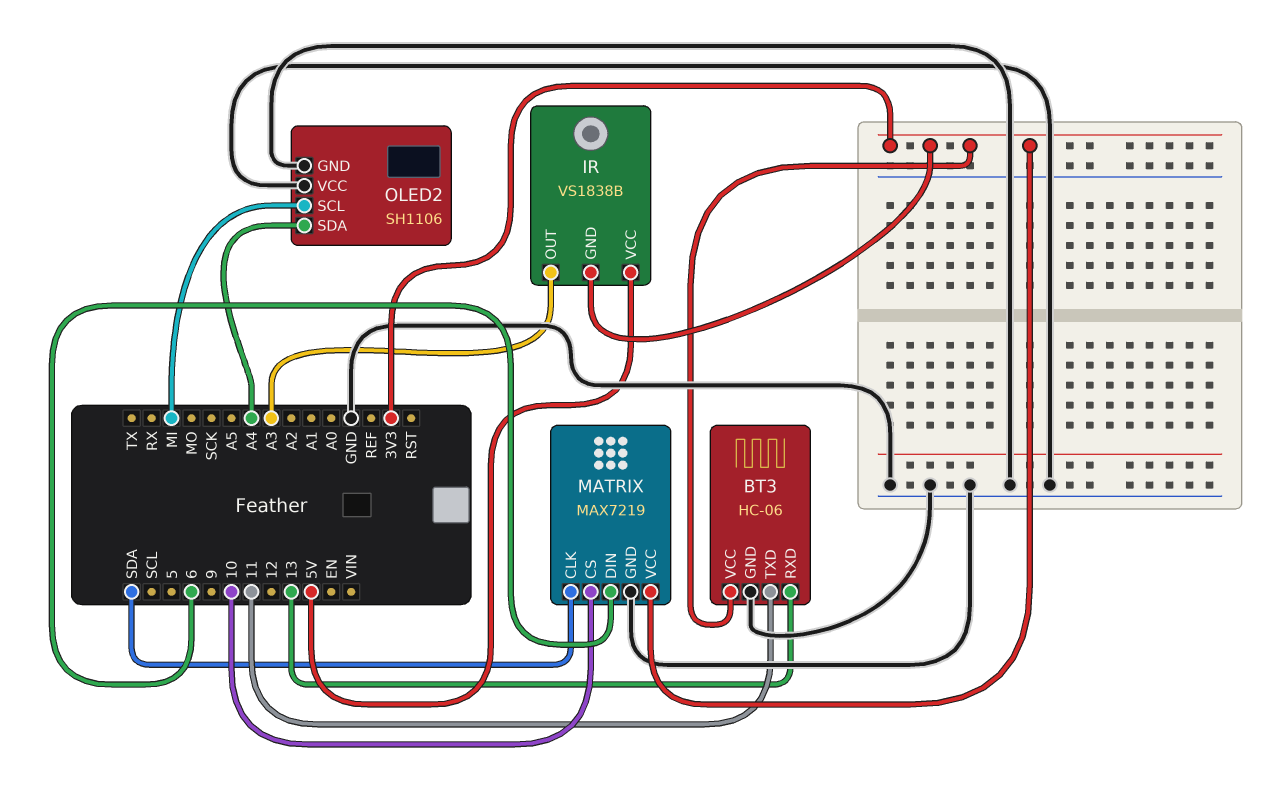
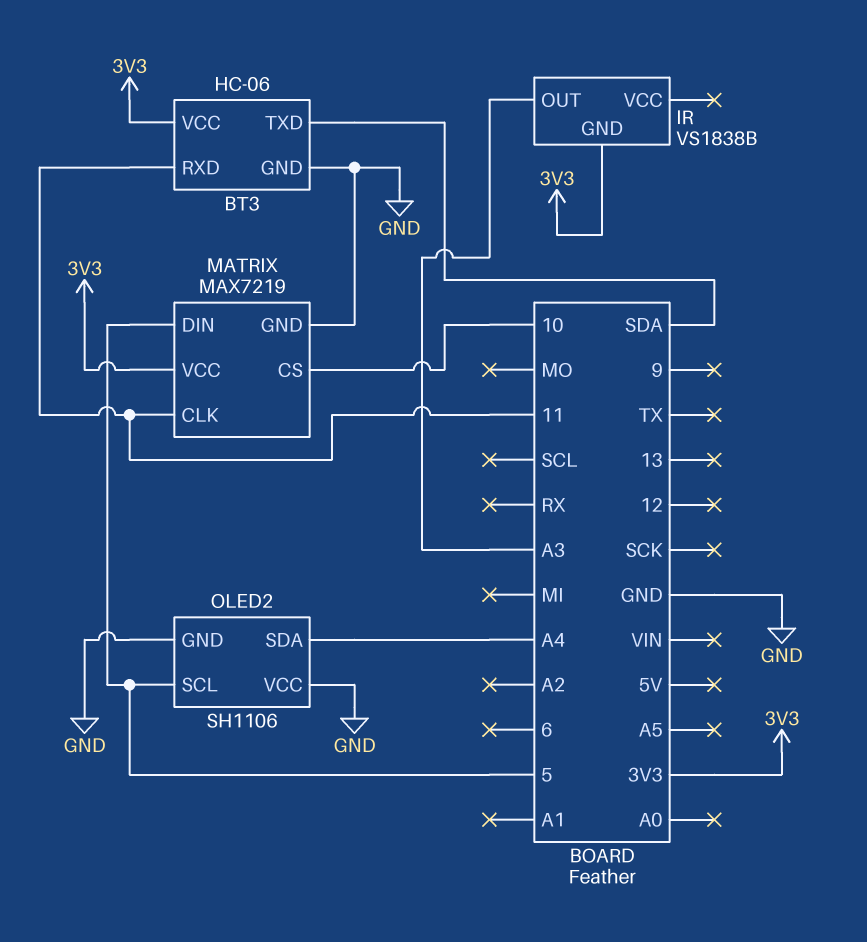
BT3 pin RXD: 13 -> 11
BT3 pin TXD: 11 -> SDA
IR pin VCC: 5V -> none
MATRIX pin CLK: SDA -> 11
MATRIX pin DIN: 6 -> 5
OLED2 pin SCL: MI -> 5

